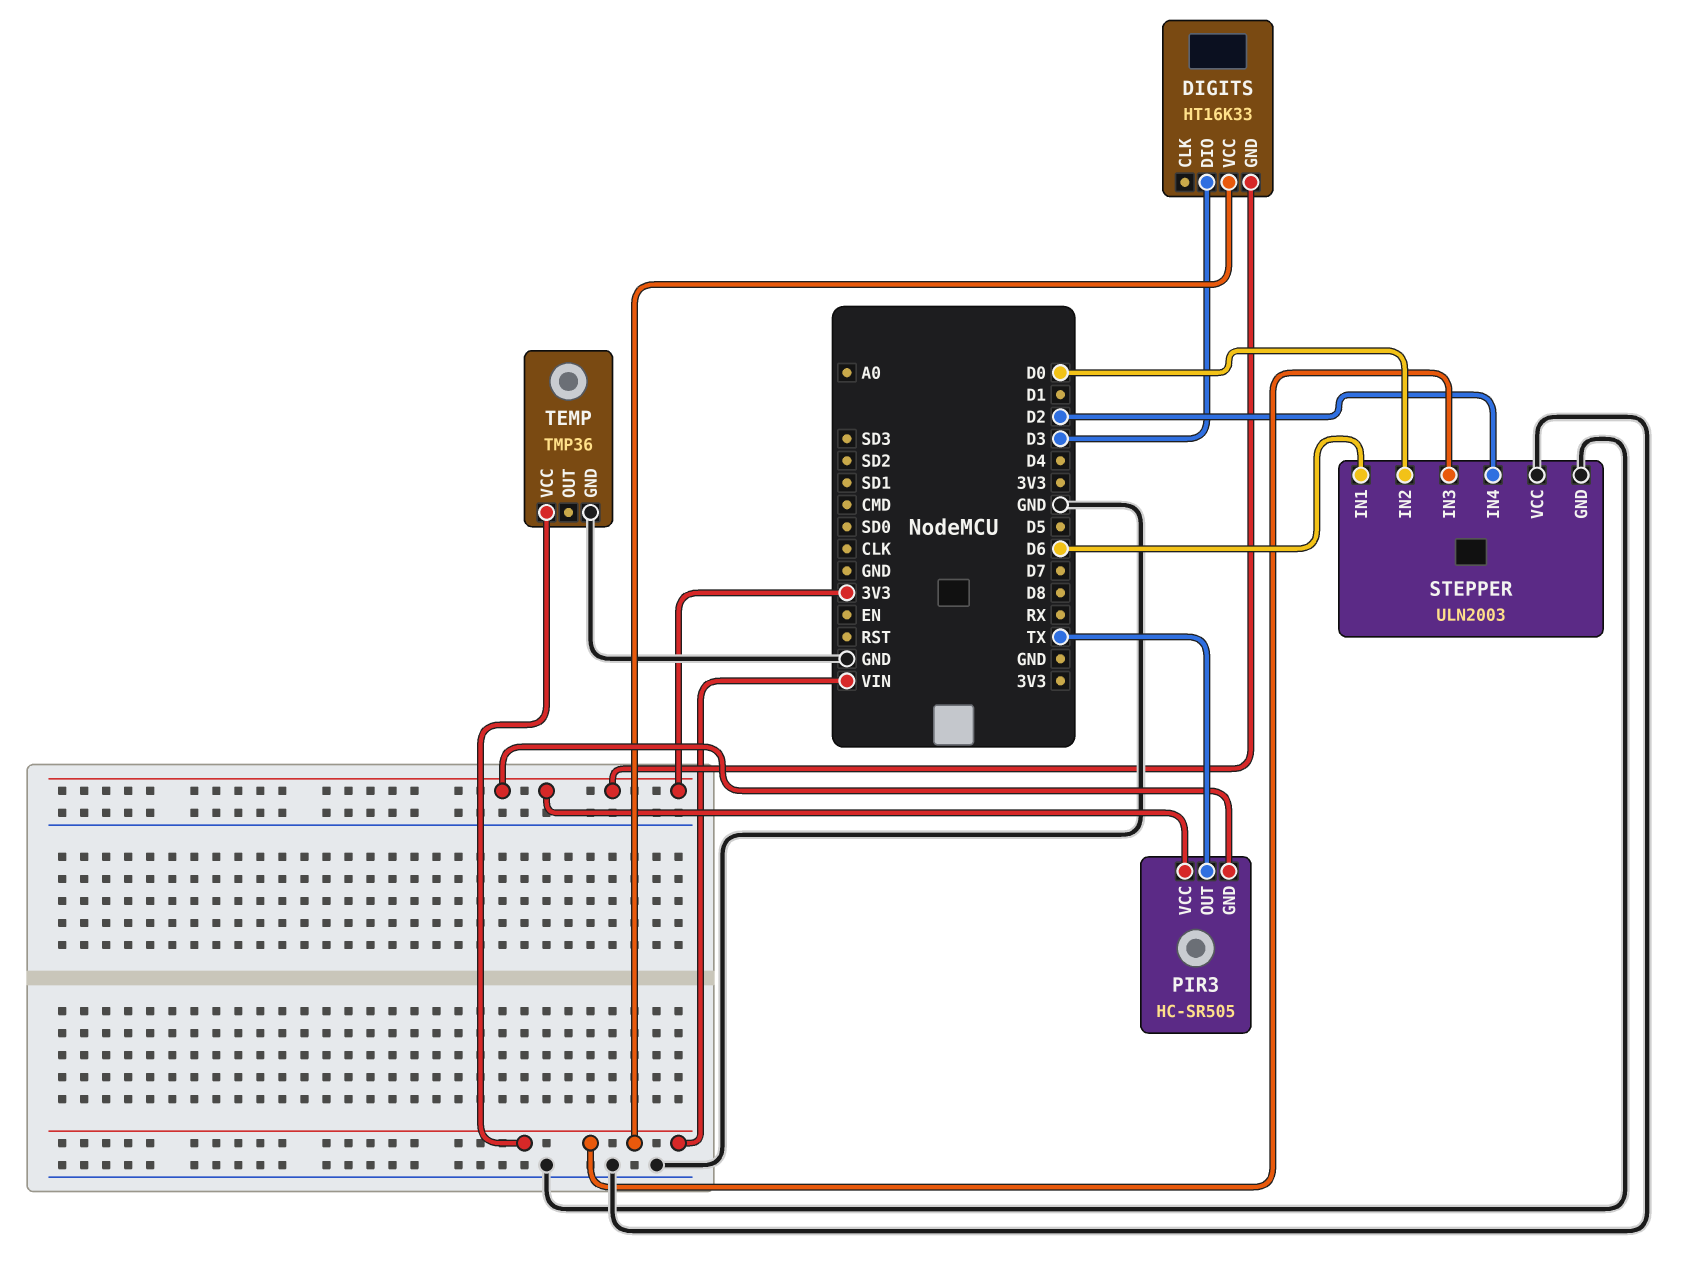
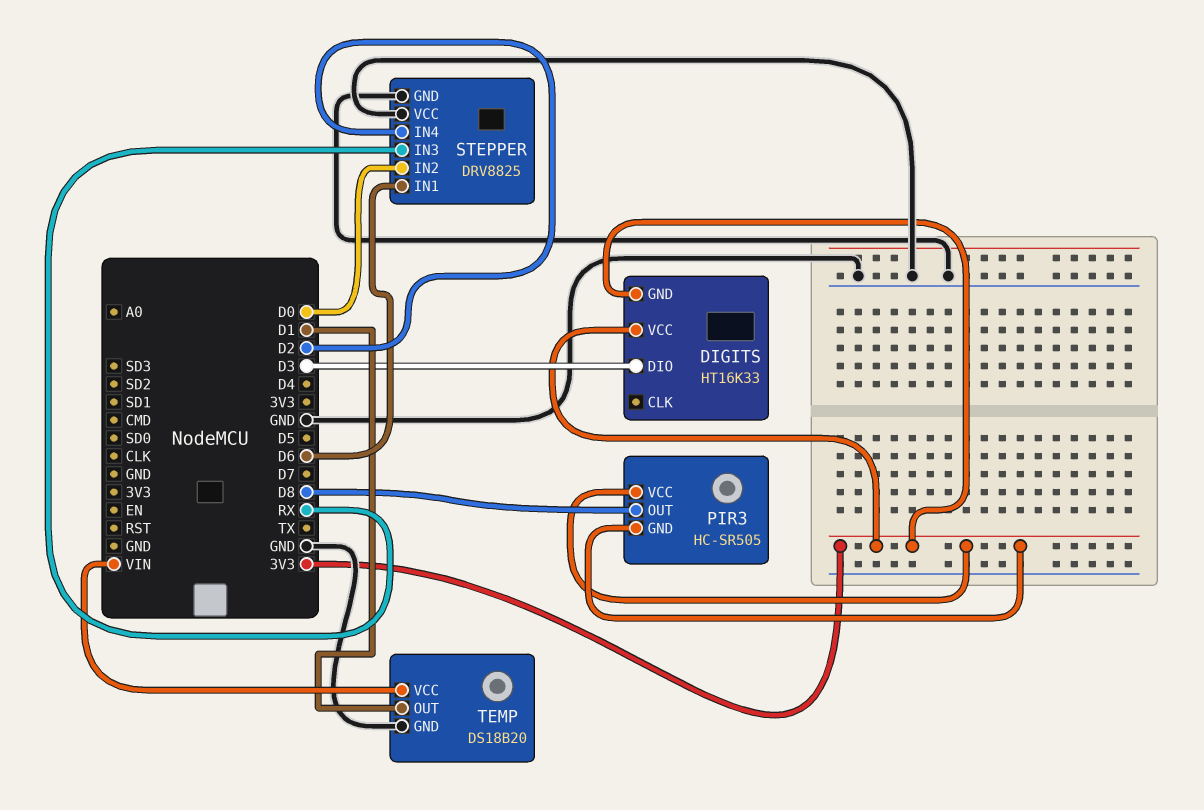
DIGITS pin VCC: VIN -> 3V3
PIR3 pin OUT: TX -> D8
STEPPER: ULN2003 -> DRV8825
STEPPER pin IN3: VIN -> RX
TEMP: TMP36 -> DS18B20
TEMP pin OUT: none -> D1

